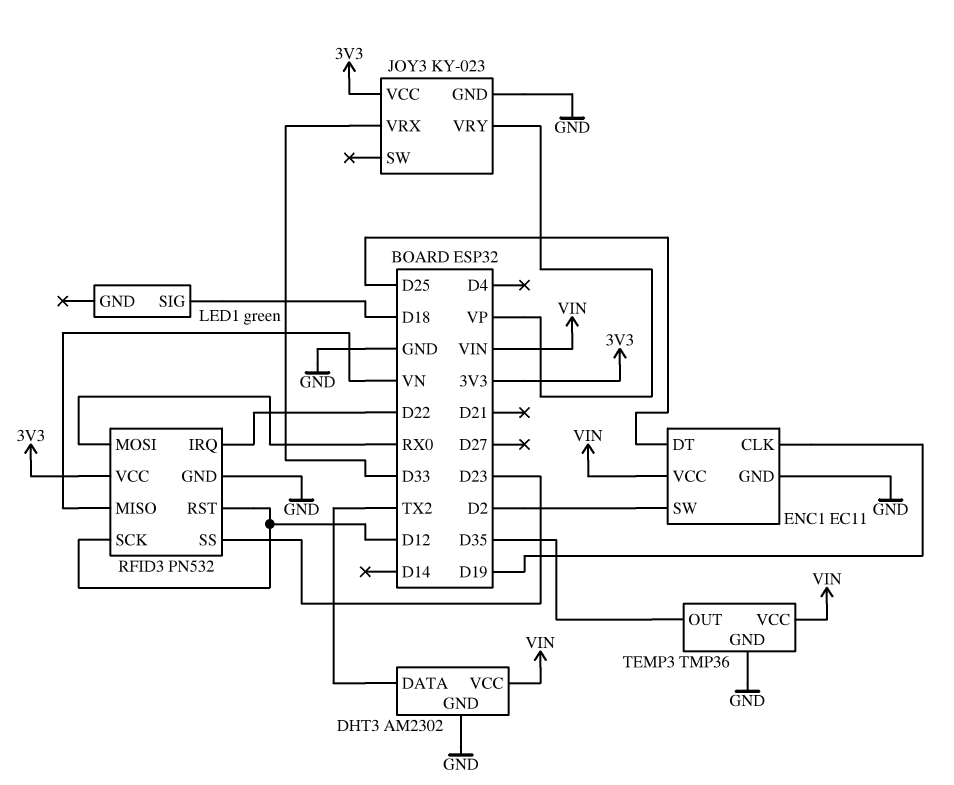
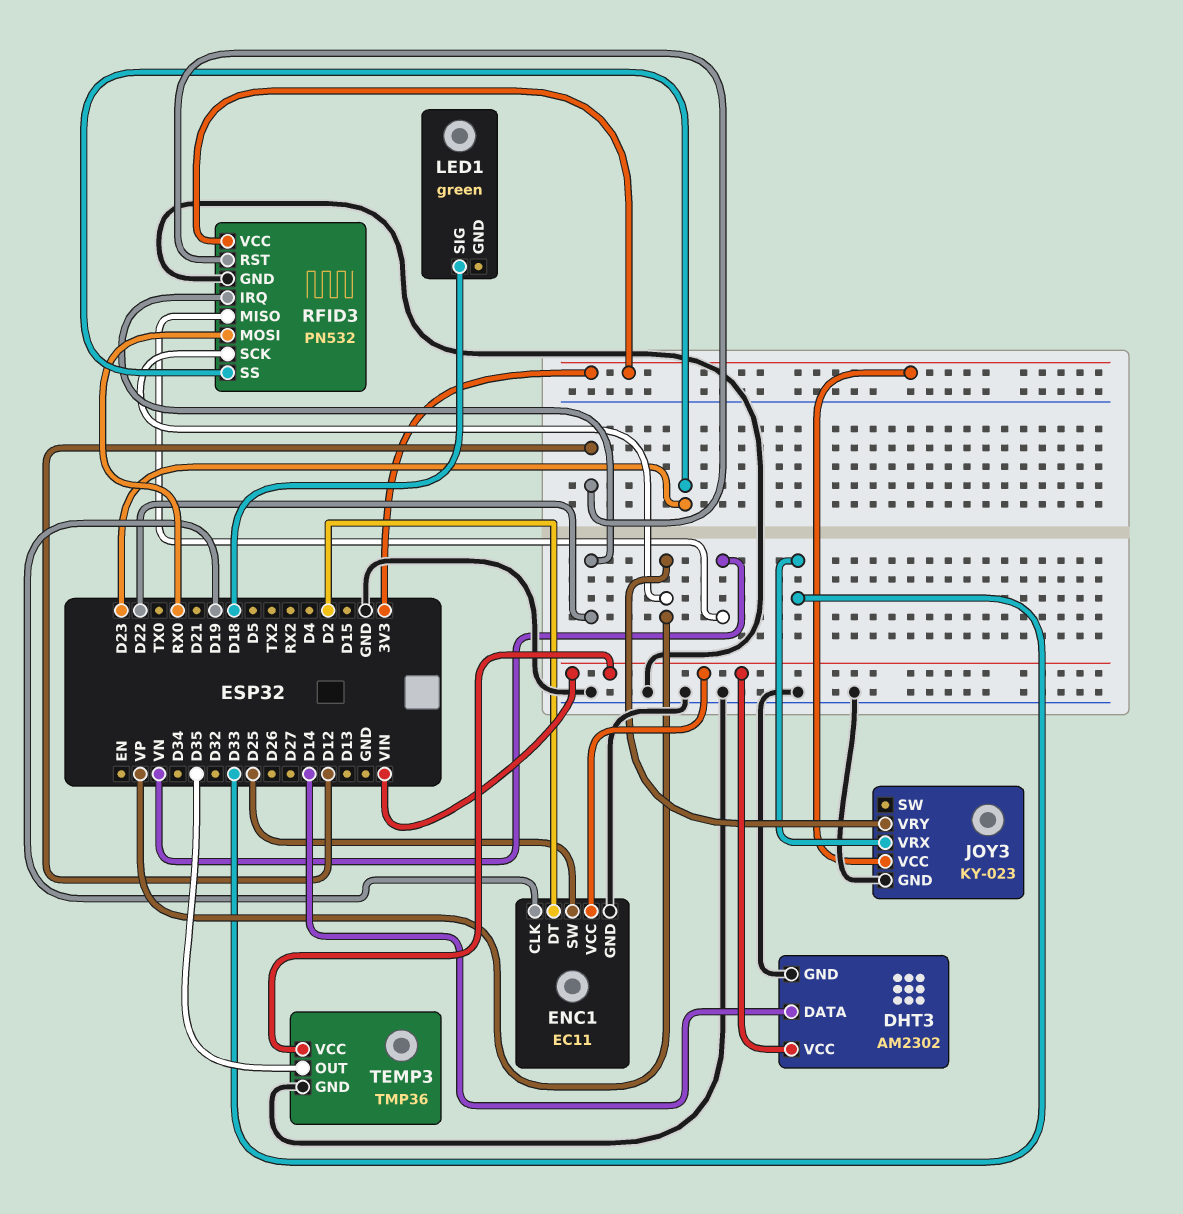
DHT3 pin DATA: TX2 -> D14
ENC1 pin DT: D25 -> D2
ENC1 pin SW: D2 -> D25
RFID3 pin SCK: D12 -> VP

